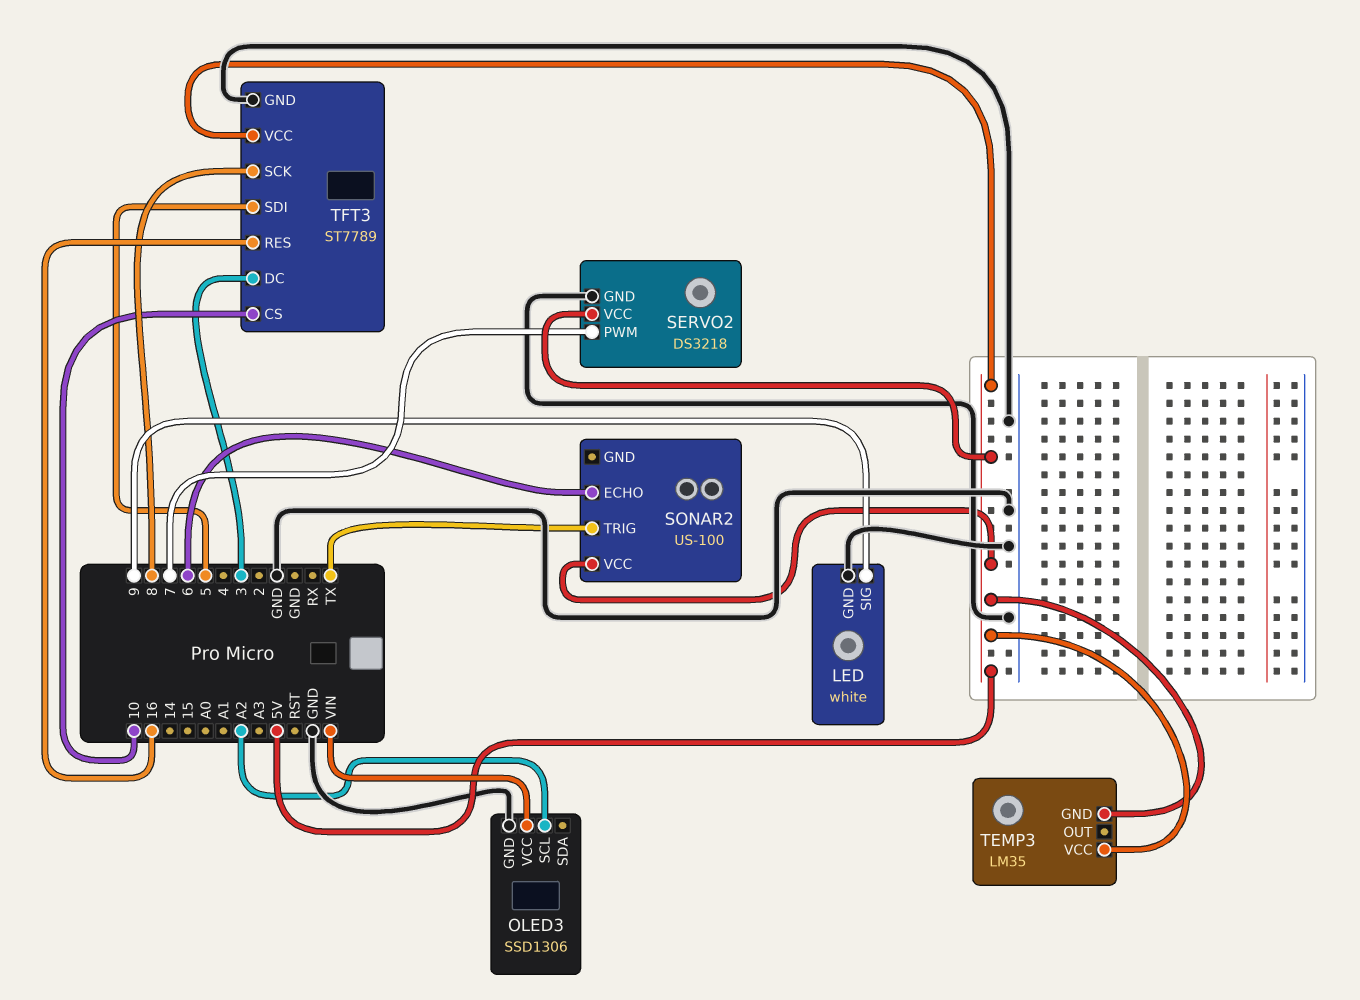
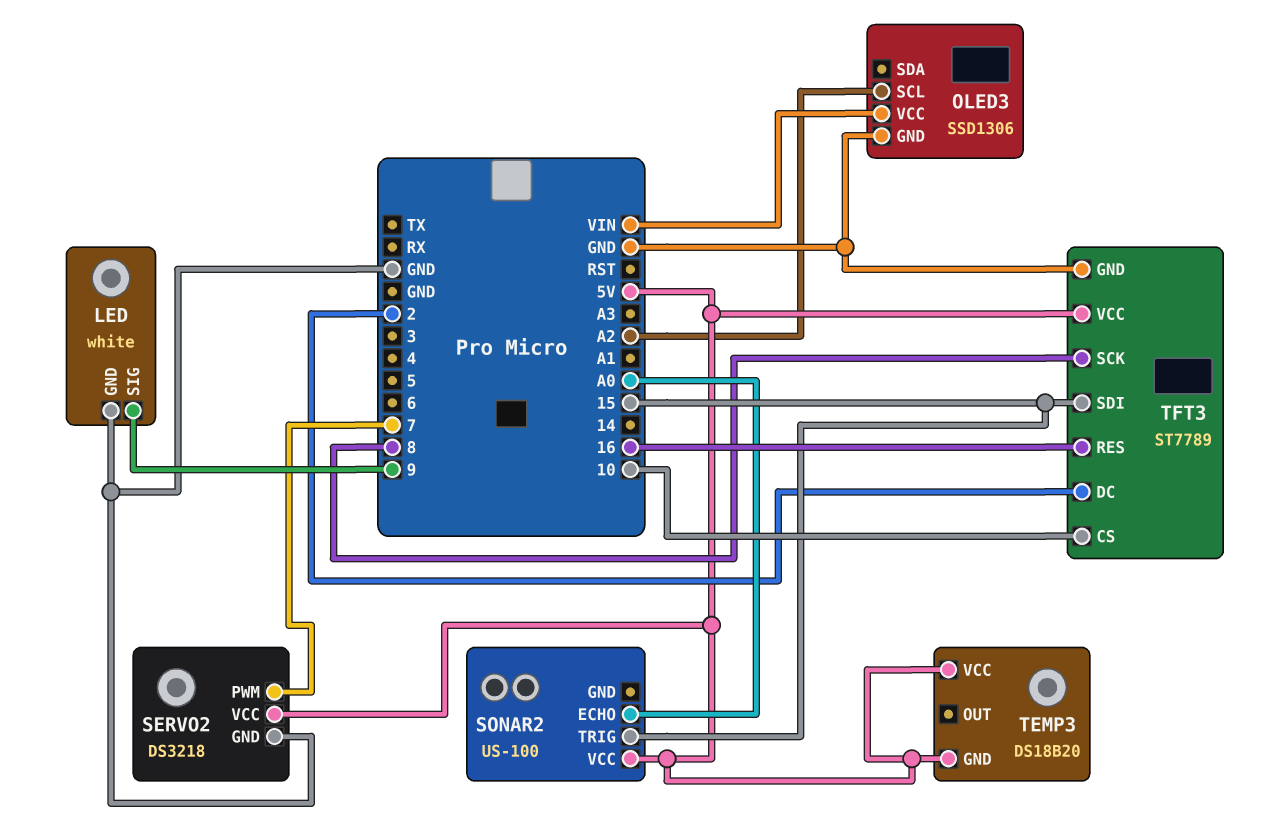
SONAR2 pin ECHO: 6 -> A0
SONAR2 pin TRIG: TX -> 15
TEMP3: LM35 -> DS18B20
TFT3 pin DC: 3 -> 2
TFT3 pin SDI: 5 -> 15

